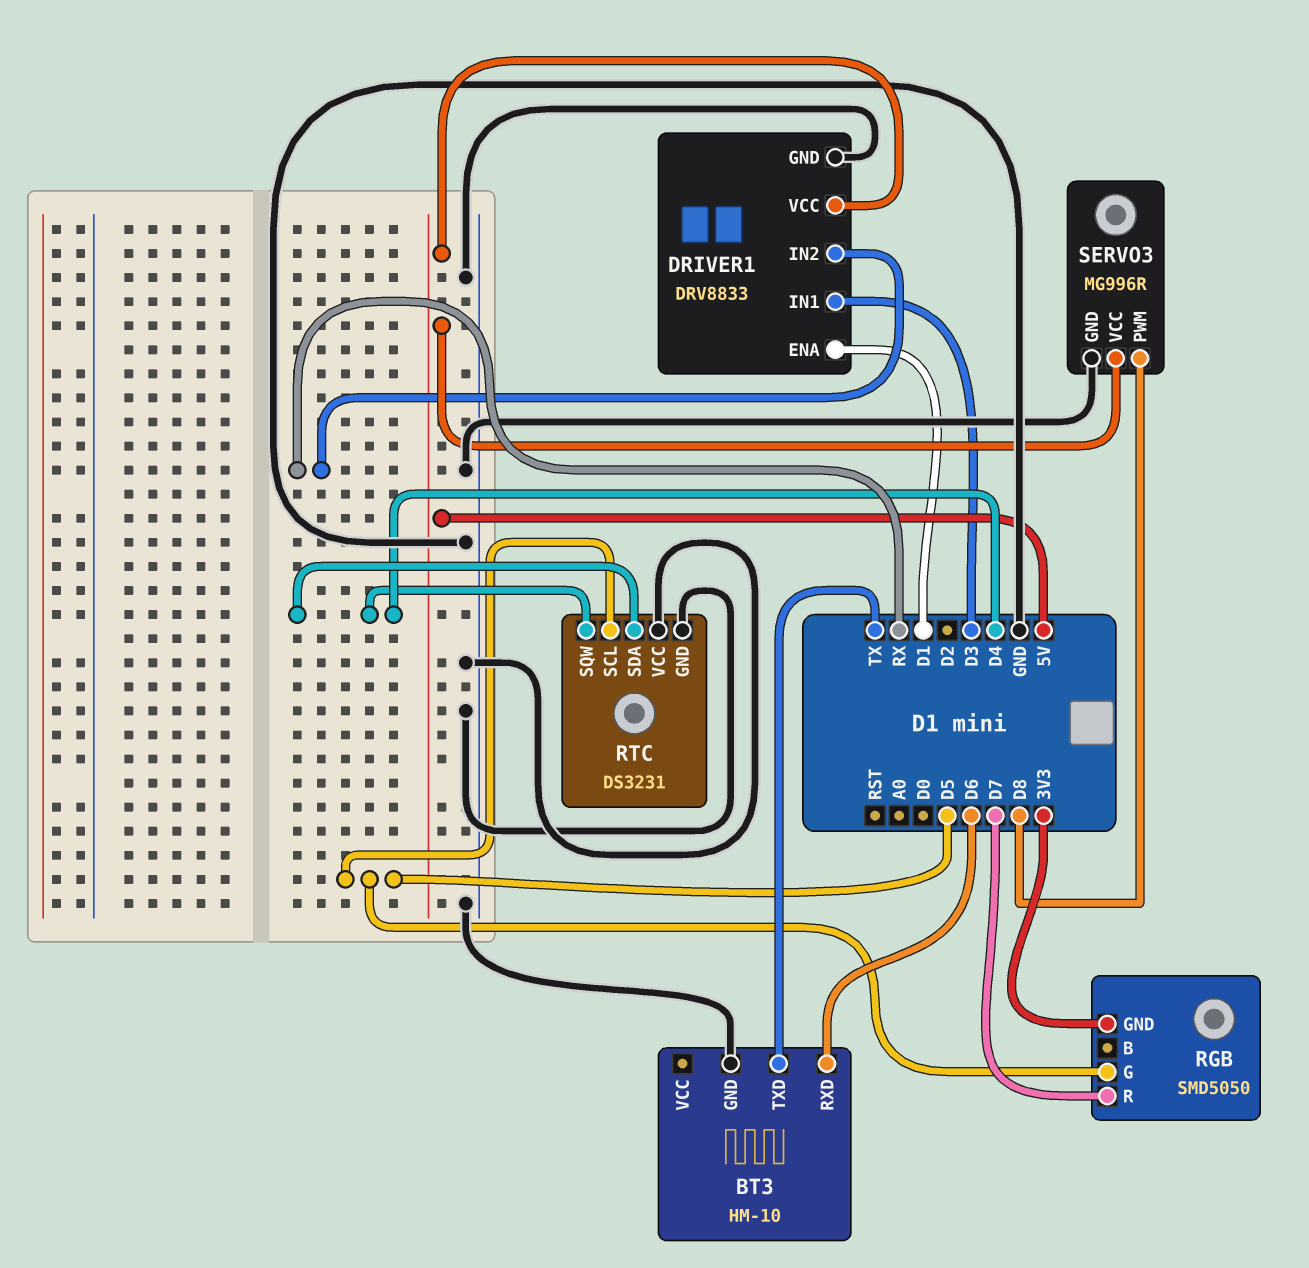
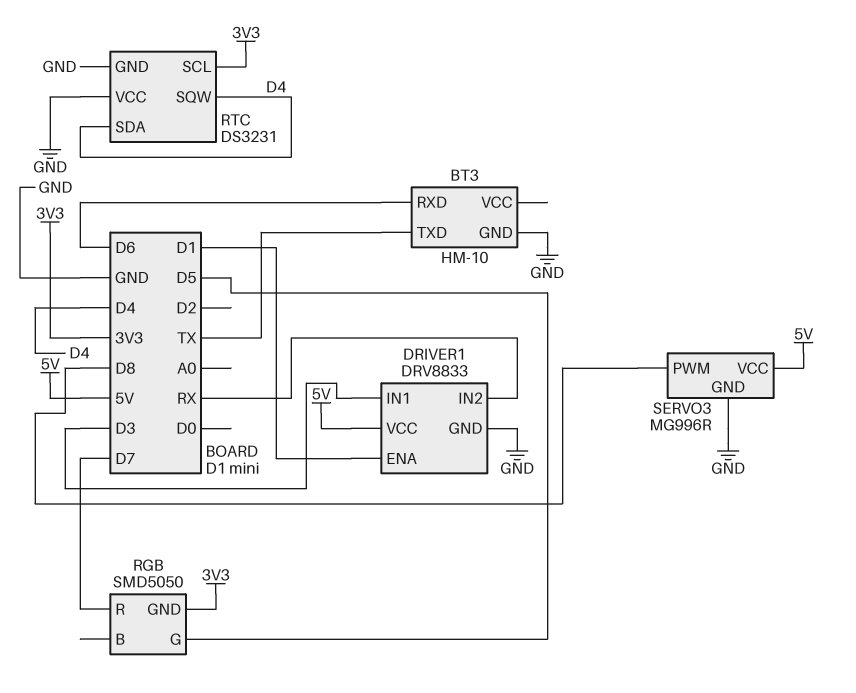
RTC pin SCL: D5 -> 3V3

